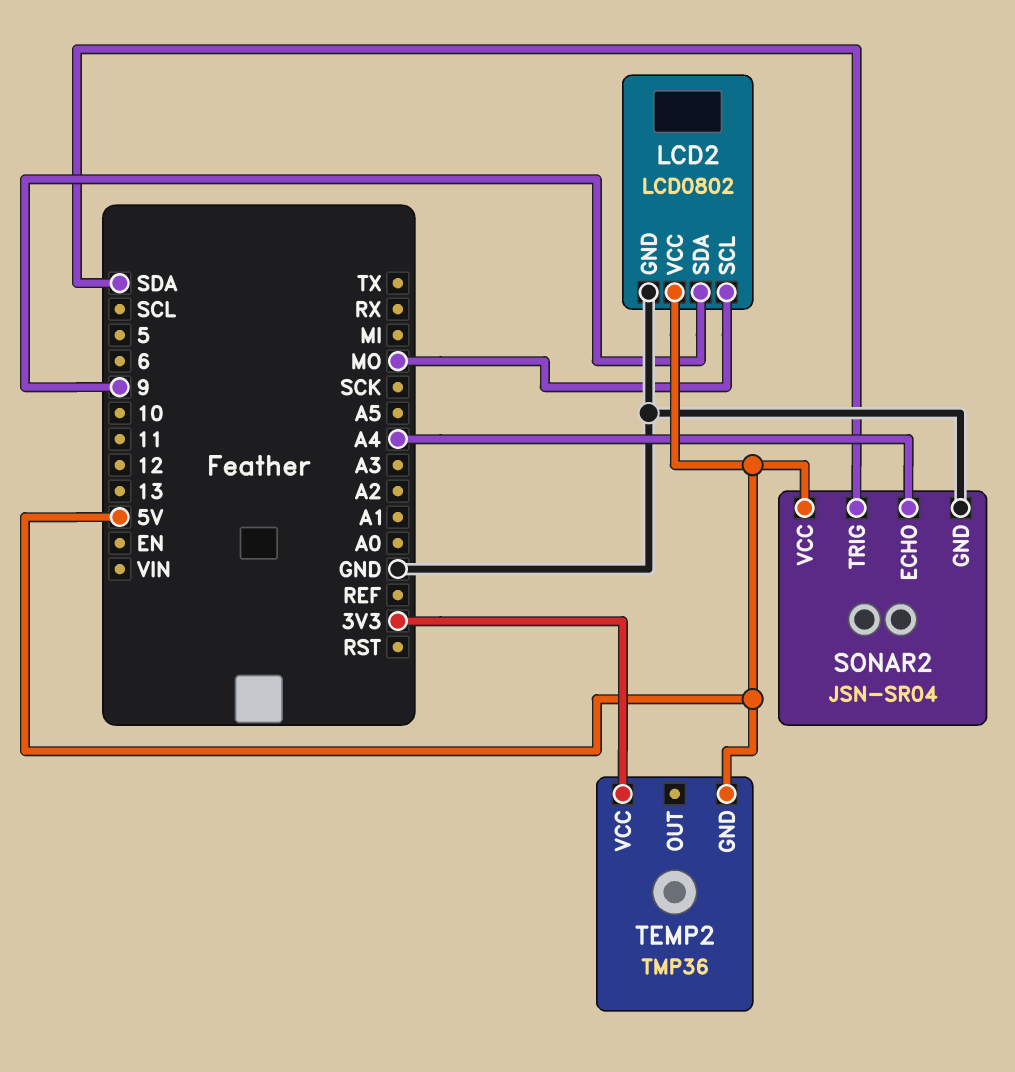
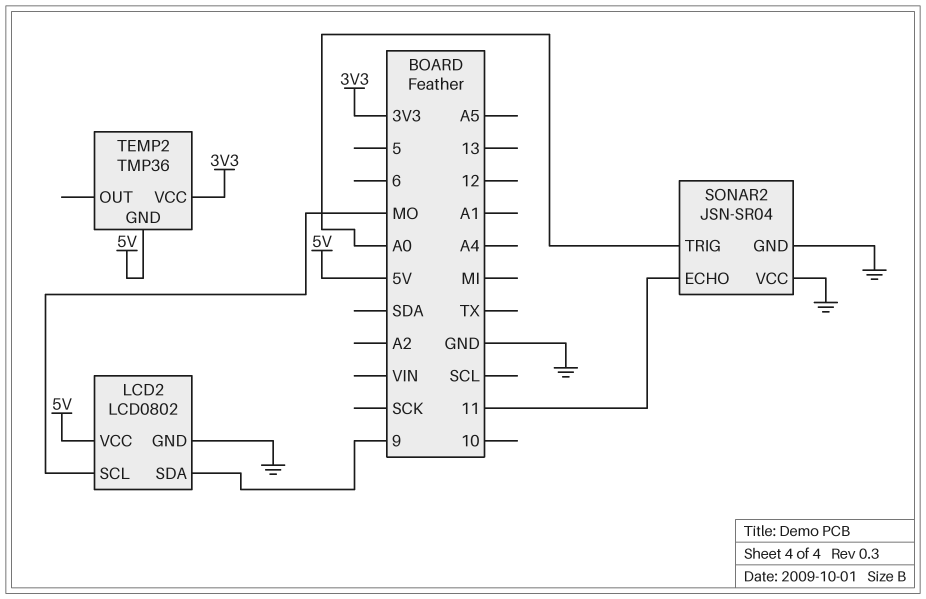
SONAR2 pin ECHO: A4 -> 11
SONAR2 pin TRIG: SDA -> A0
SONAR2 pin VCC: 5V -> GND

